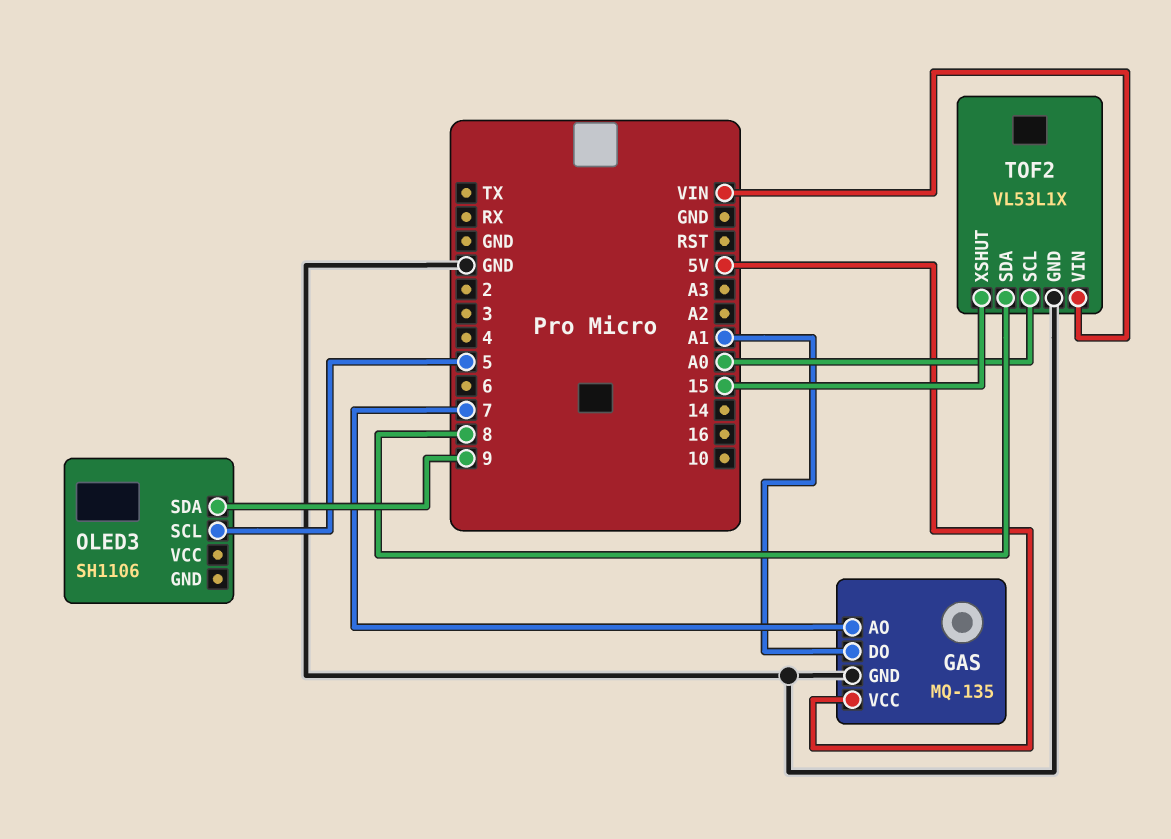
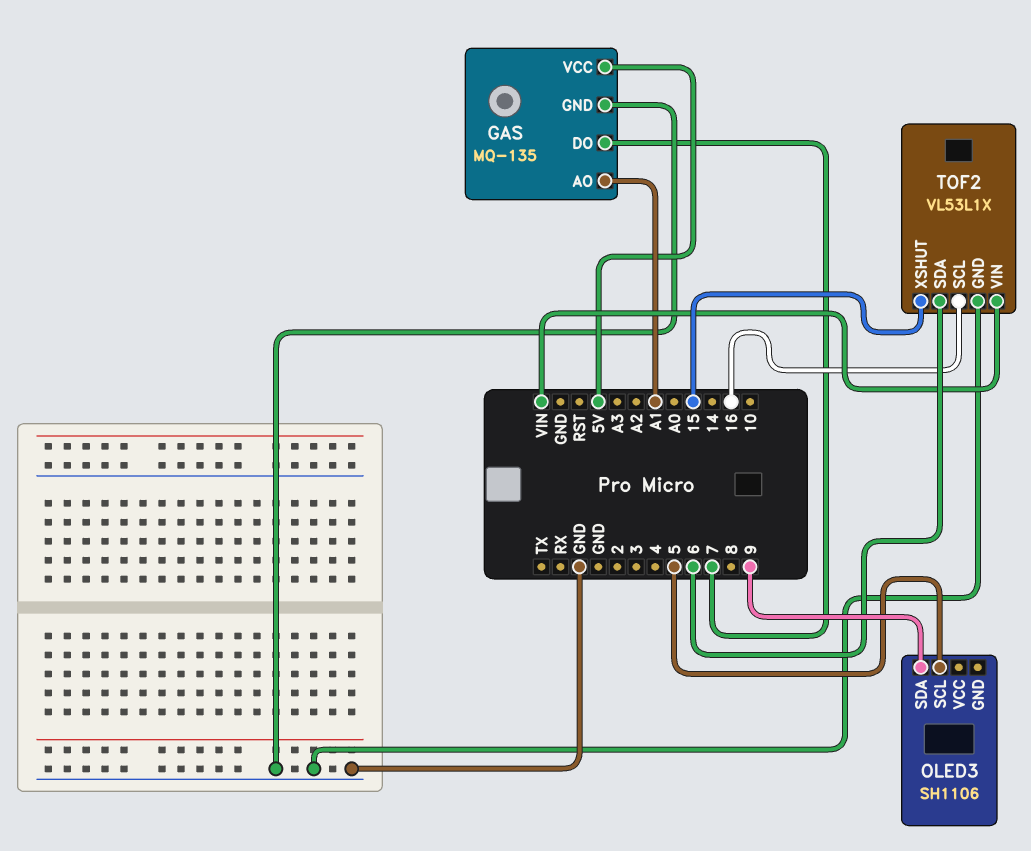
GAS pin AO: 7 -> A1
GAS pin DO: A1 -> 7
TOF2 pin SCL: A0 -> 16
TOF2 pin SDA: 8 -> 6

